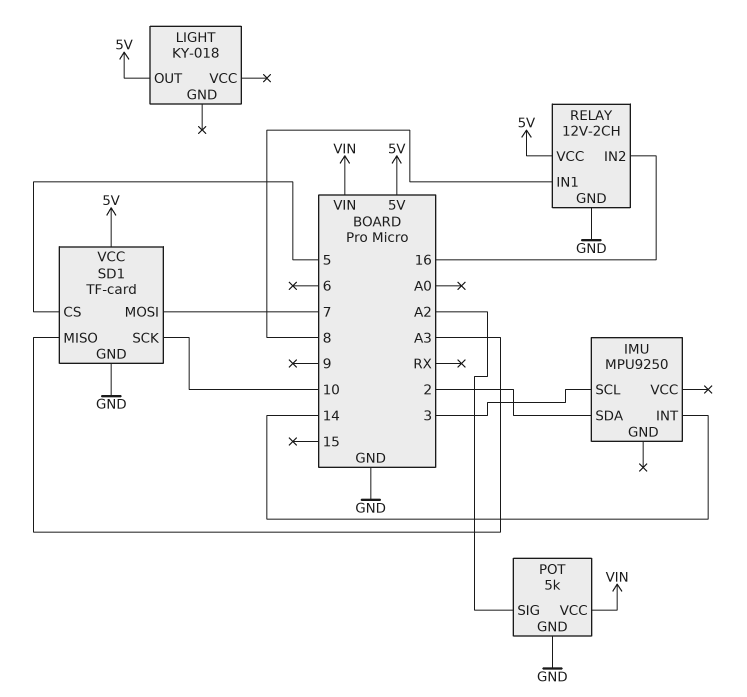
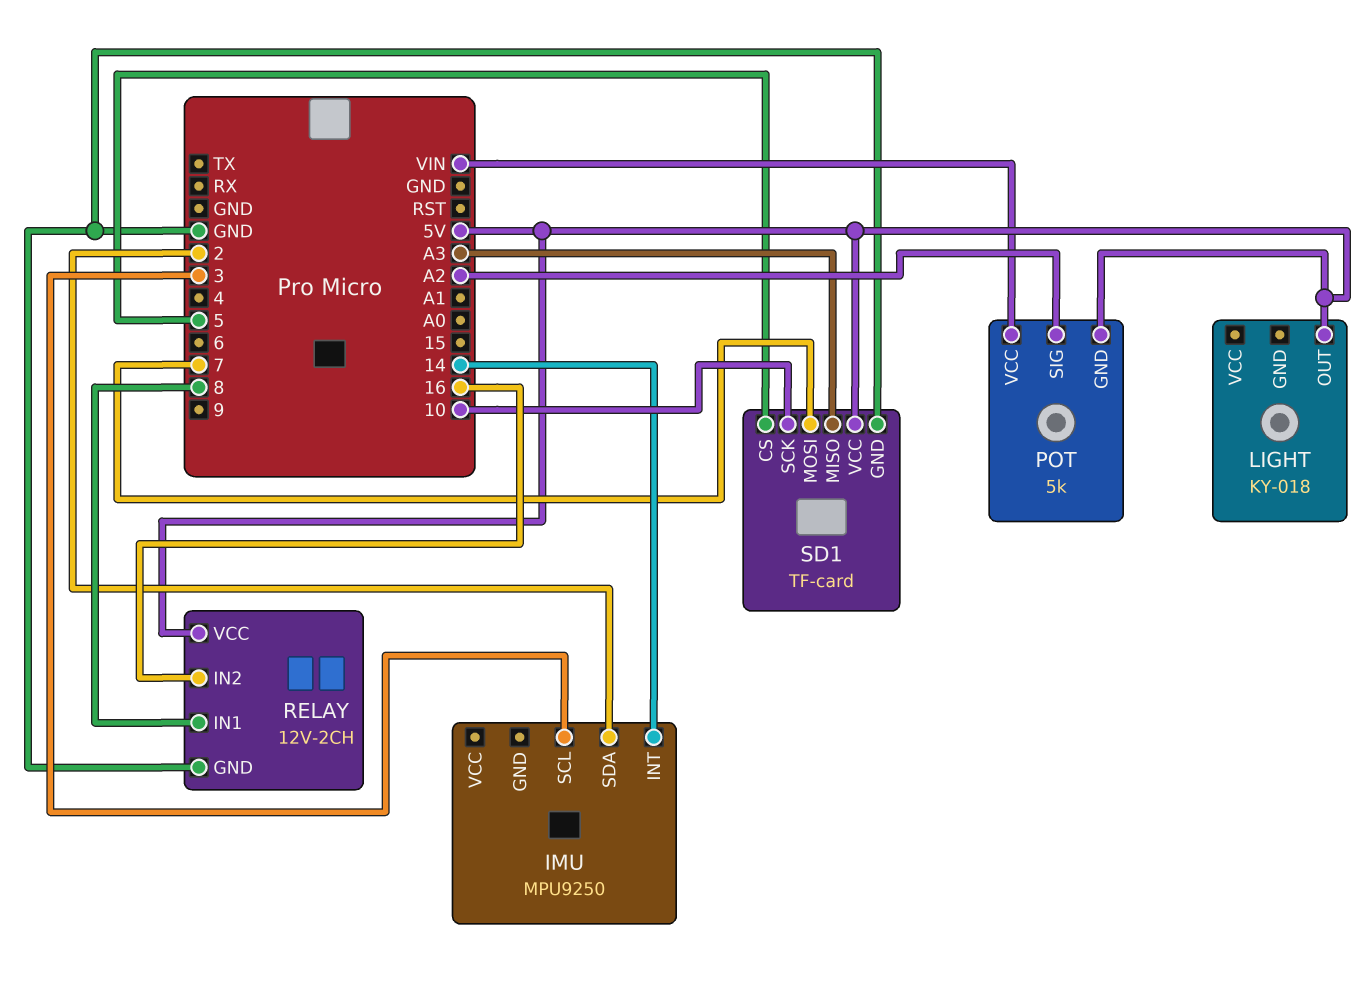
POT pin GND: GND -> 5V

